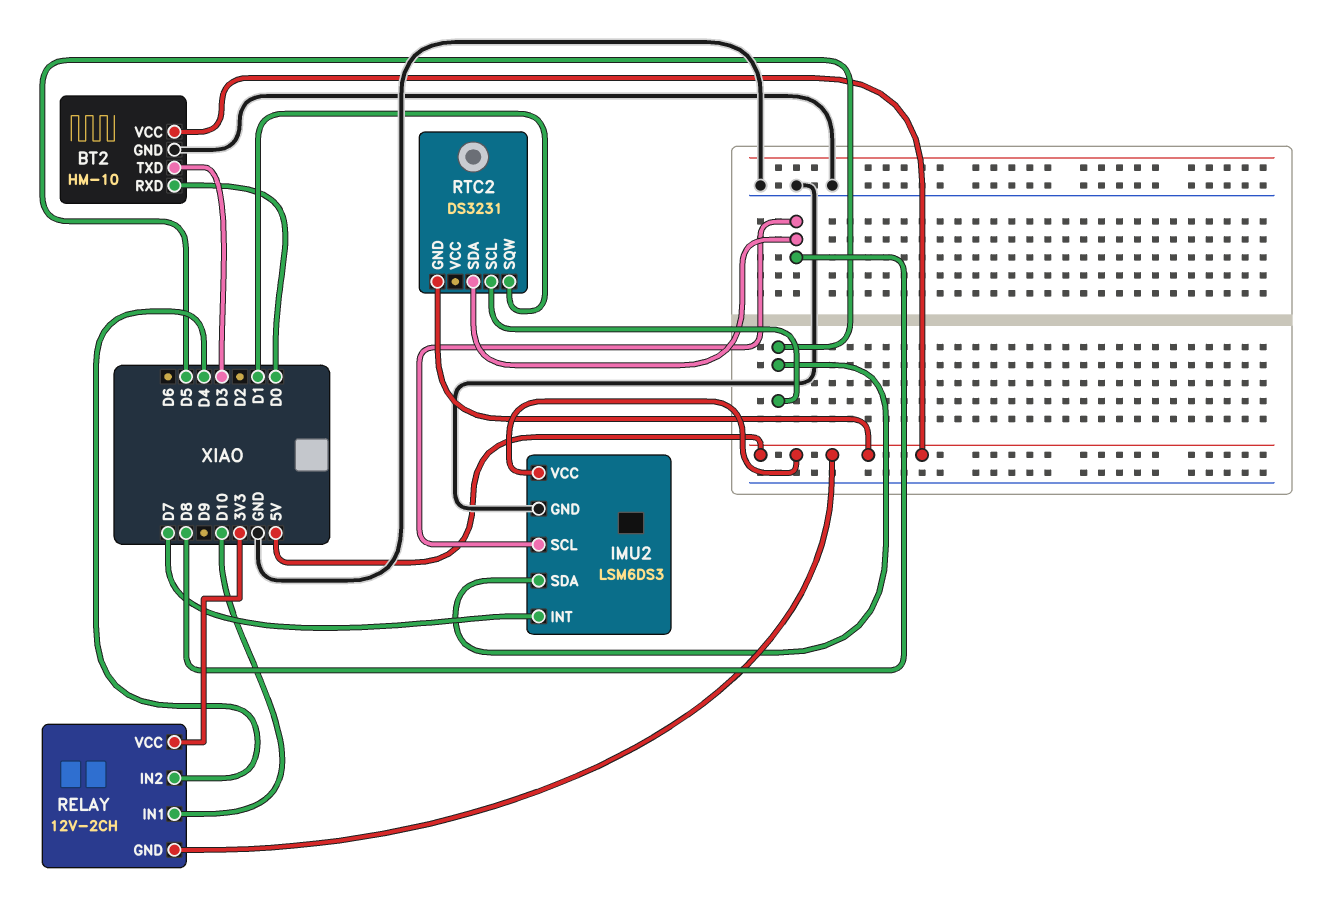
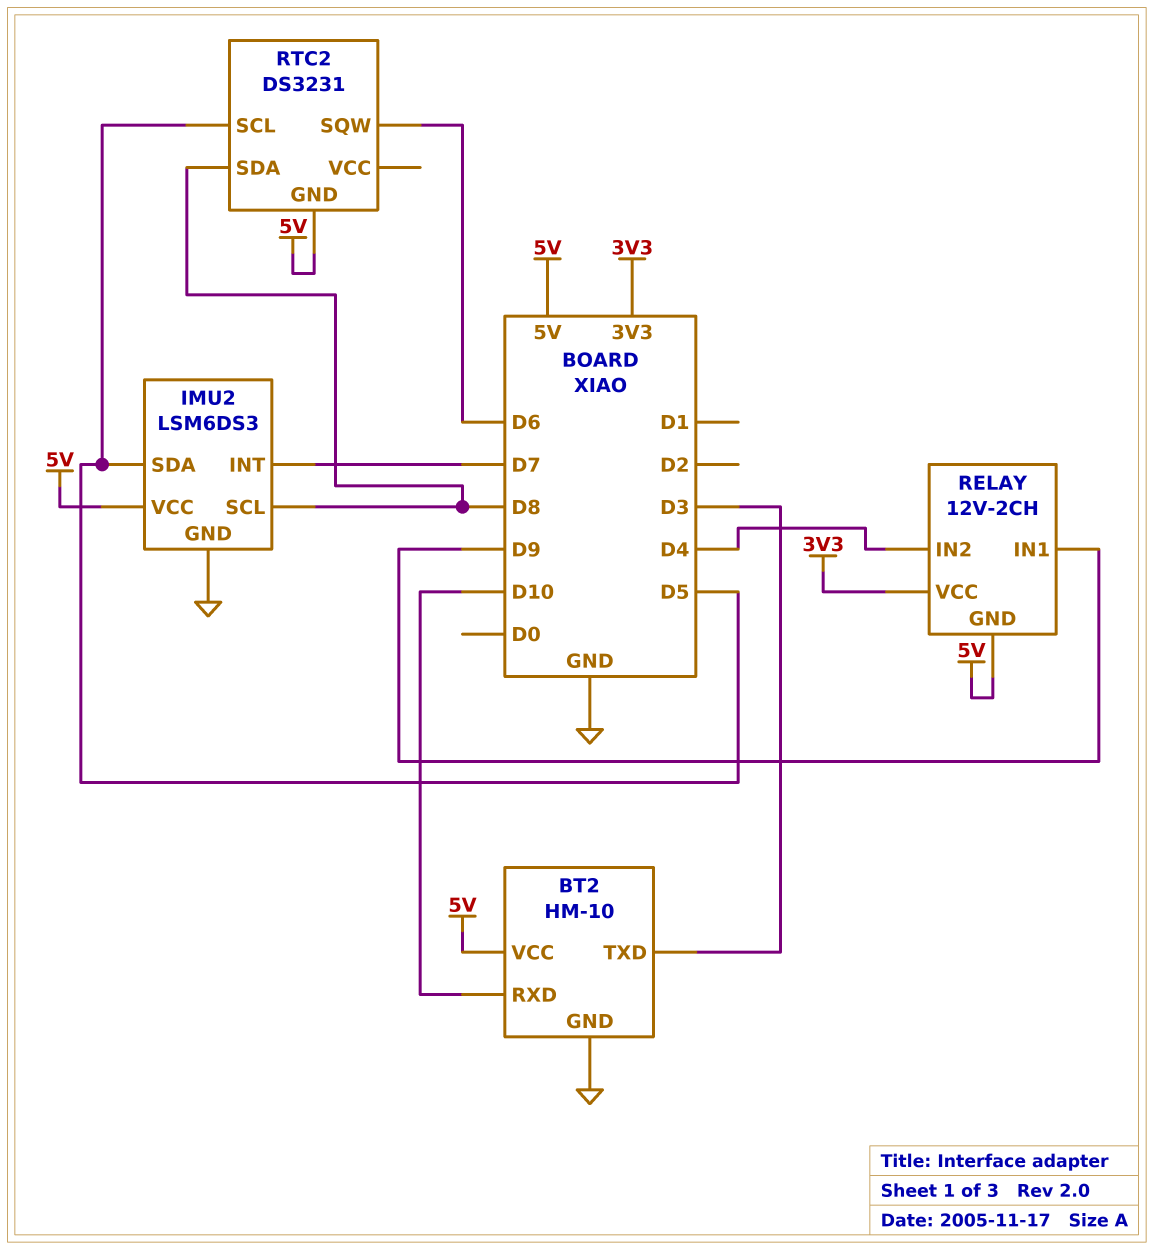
BT2 pin RXD: D0 -> D10
RELAY pin IN1: D10 -> D9
RTC2 pin SQW: D1 -> D6

